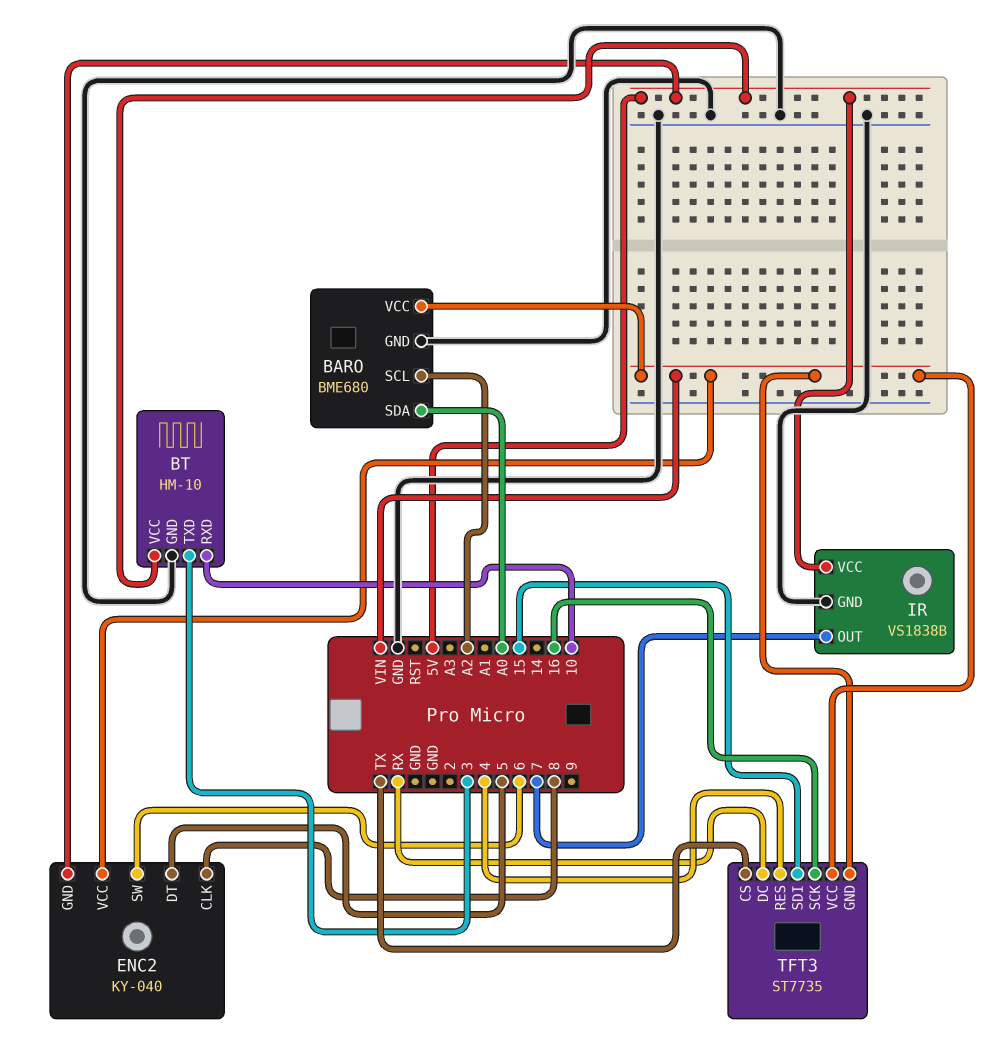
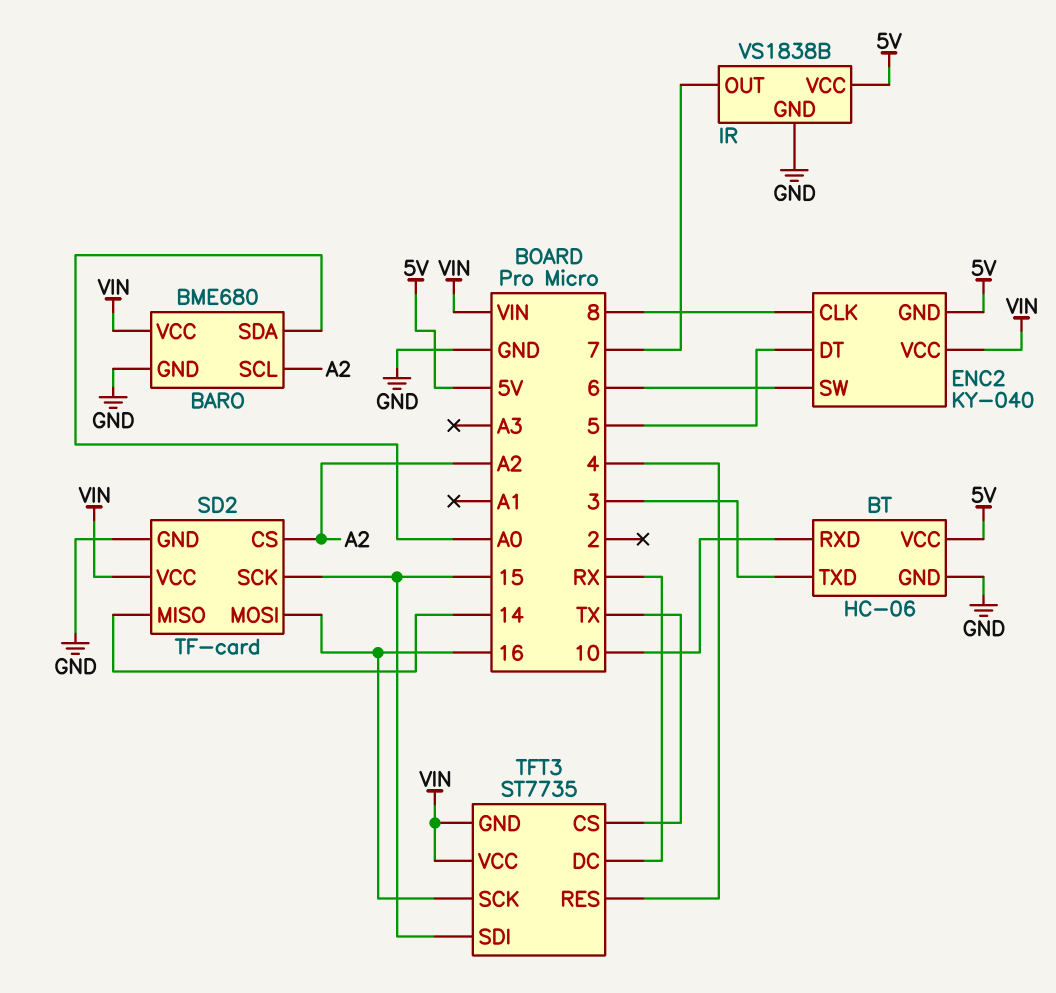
BT: HM-10 -> HC-06
SD2: none -> TF-card
SD2 pin CS: none -> A2
SD2 pin GND: none -> GND
SD2 pin MISO: none -> 14
SD2 pin MOSI: none -> 16
SD2 pin SCK: none -> 15
SD2 pin VCC: none -> VIN

